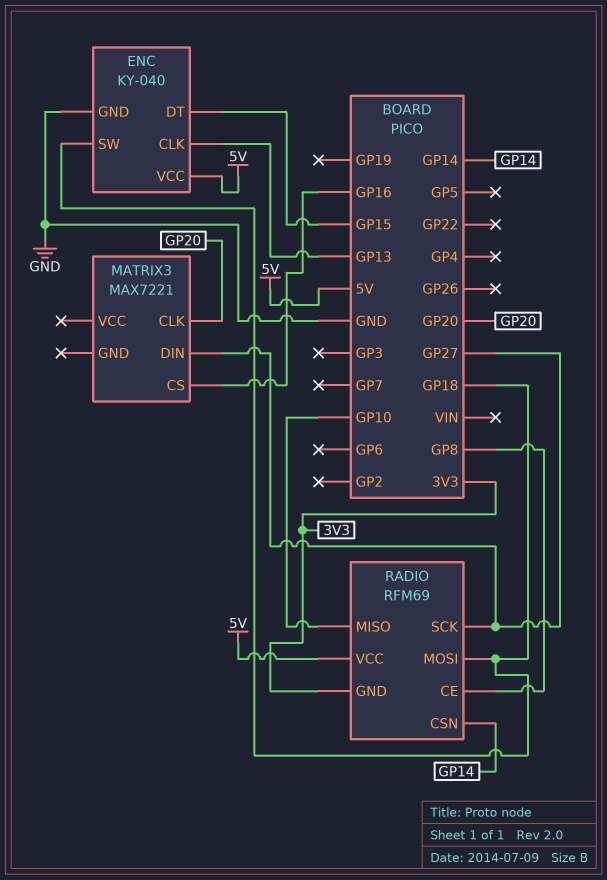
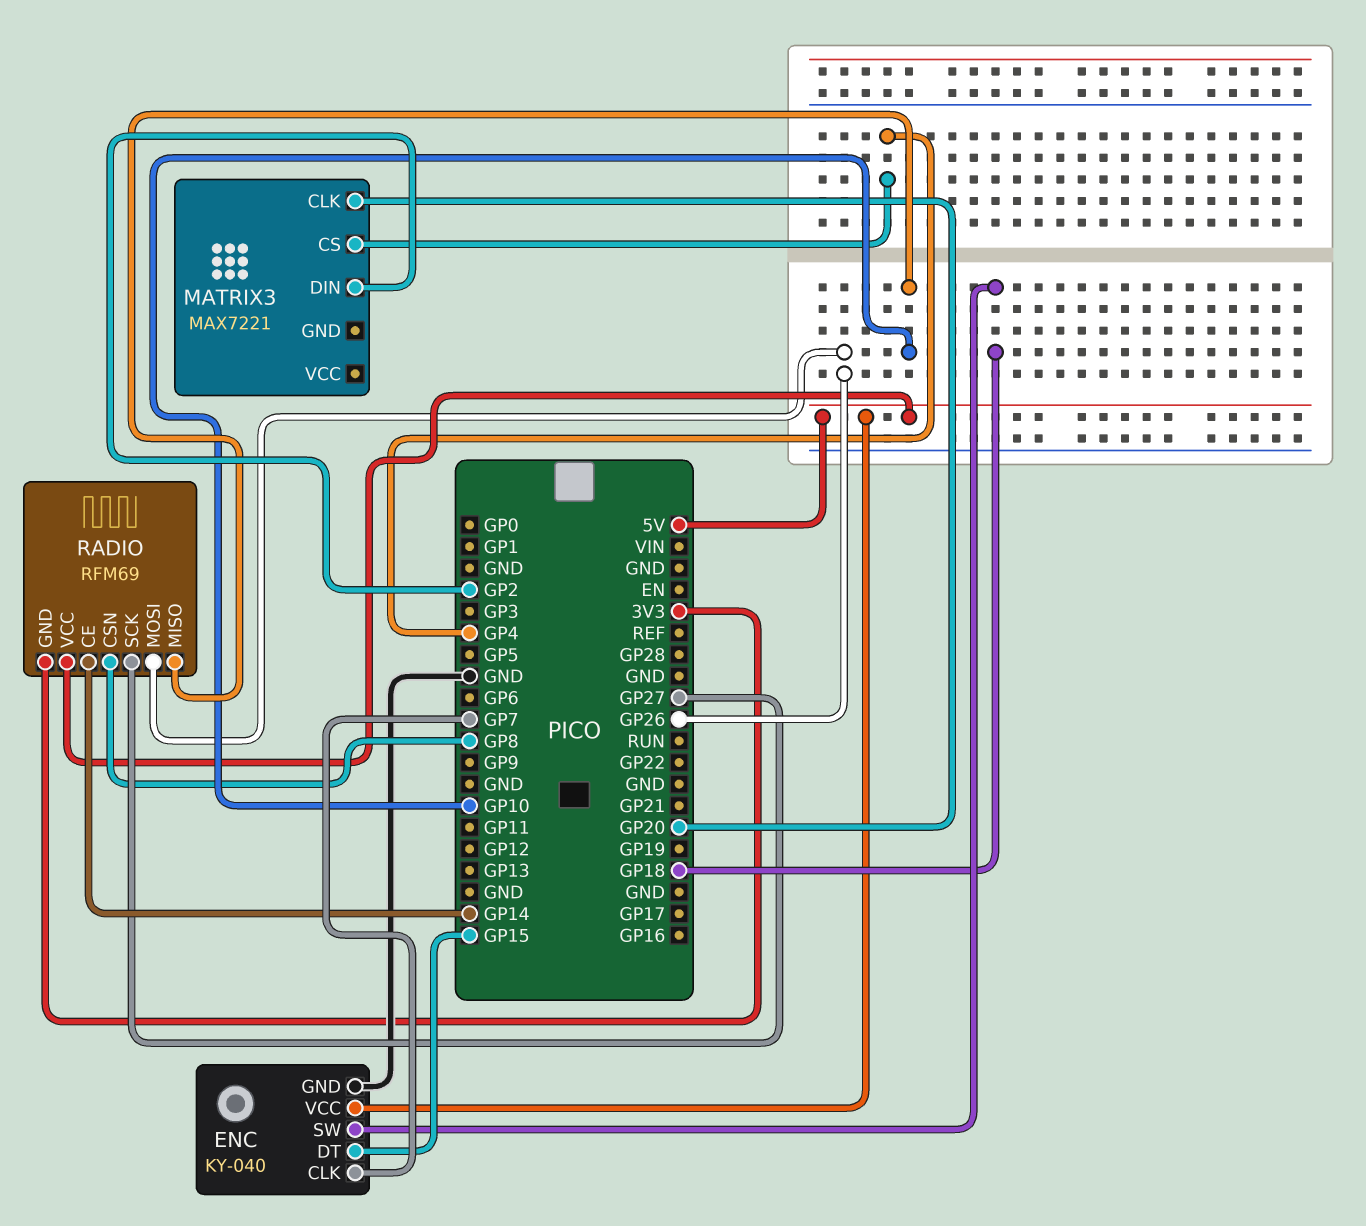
ENC pin CLK: GP13 -> GP7
MATRIX3 pin CS: GP16 -> GP4
MATRIX3 pin DIN: GP27 -> GP2
RADIO pin CE: GP8 -> GP14
RADIO pin CSN: GP14 -> GP8
RADIO pin MOSI: GP18 -> GP26

